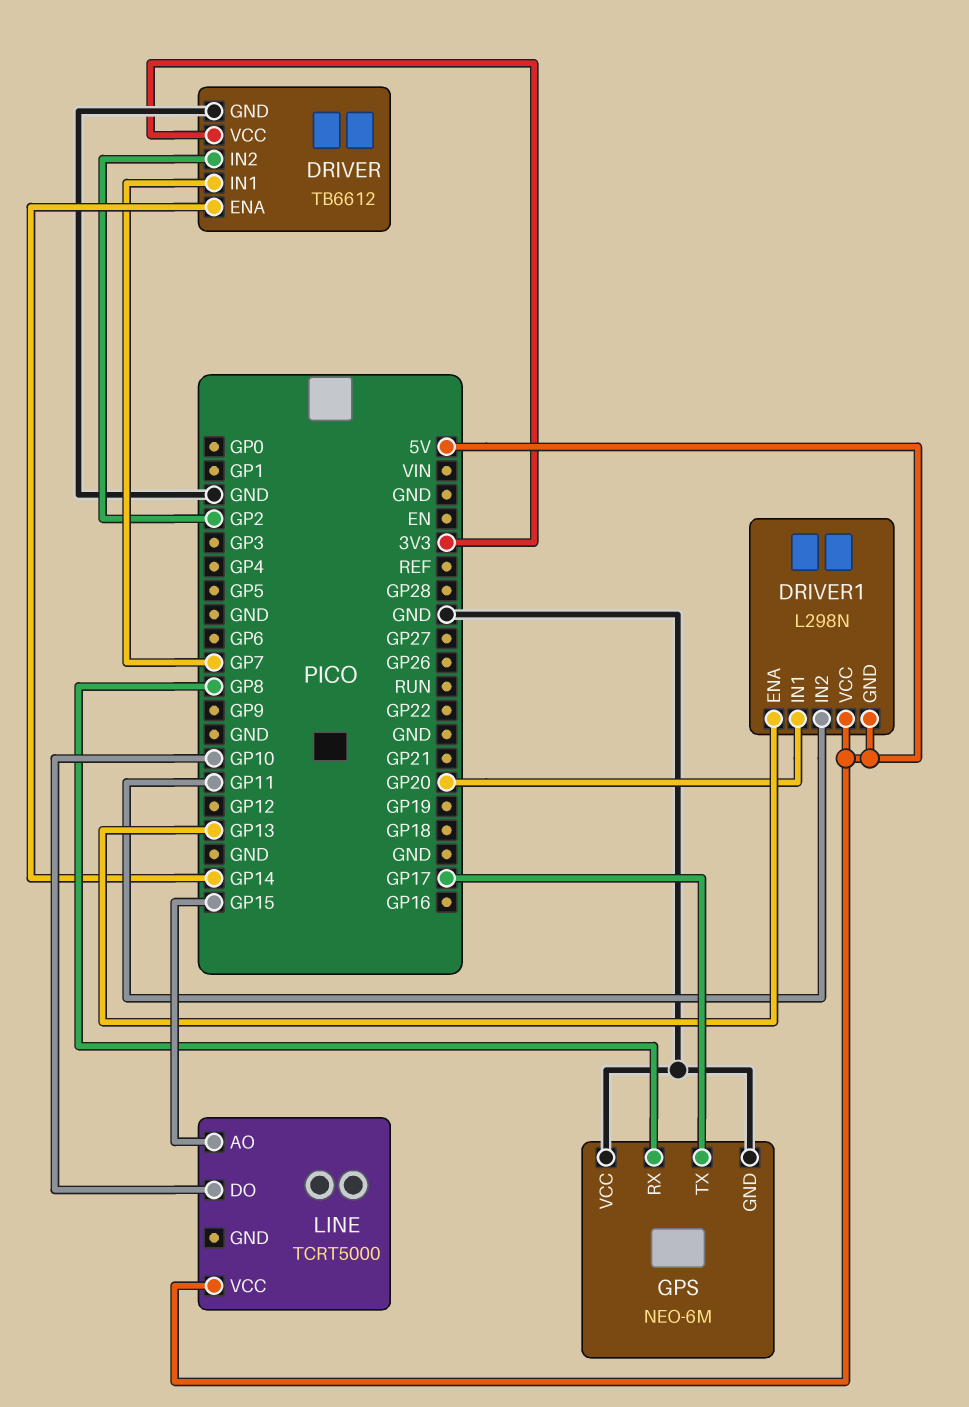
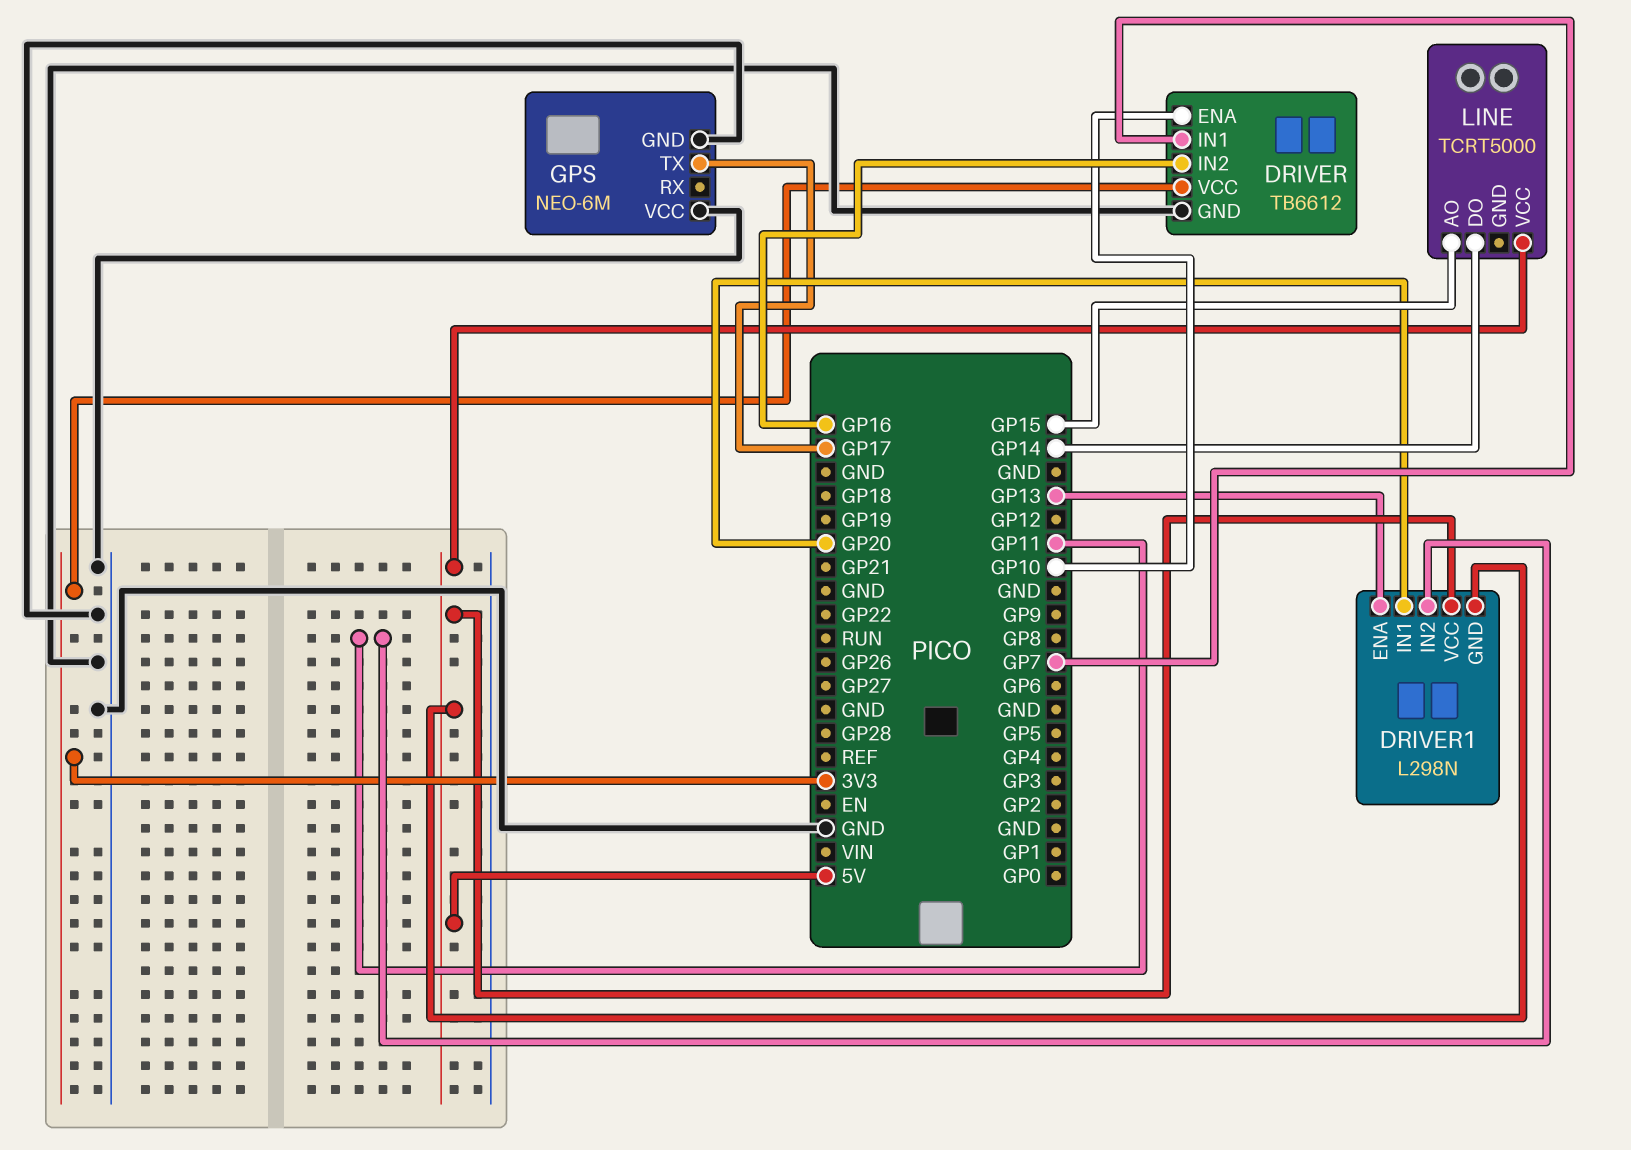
DRIVER pin ENA: GP14 -> GP10
DRIVER pin IN2: GP2 -> GP16
GPS pin RX: GP8 -> none
LINE pin DO: GP10 -> GP14

